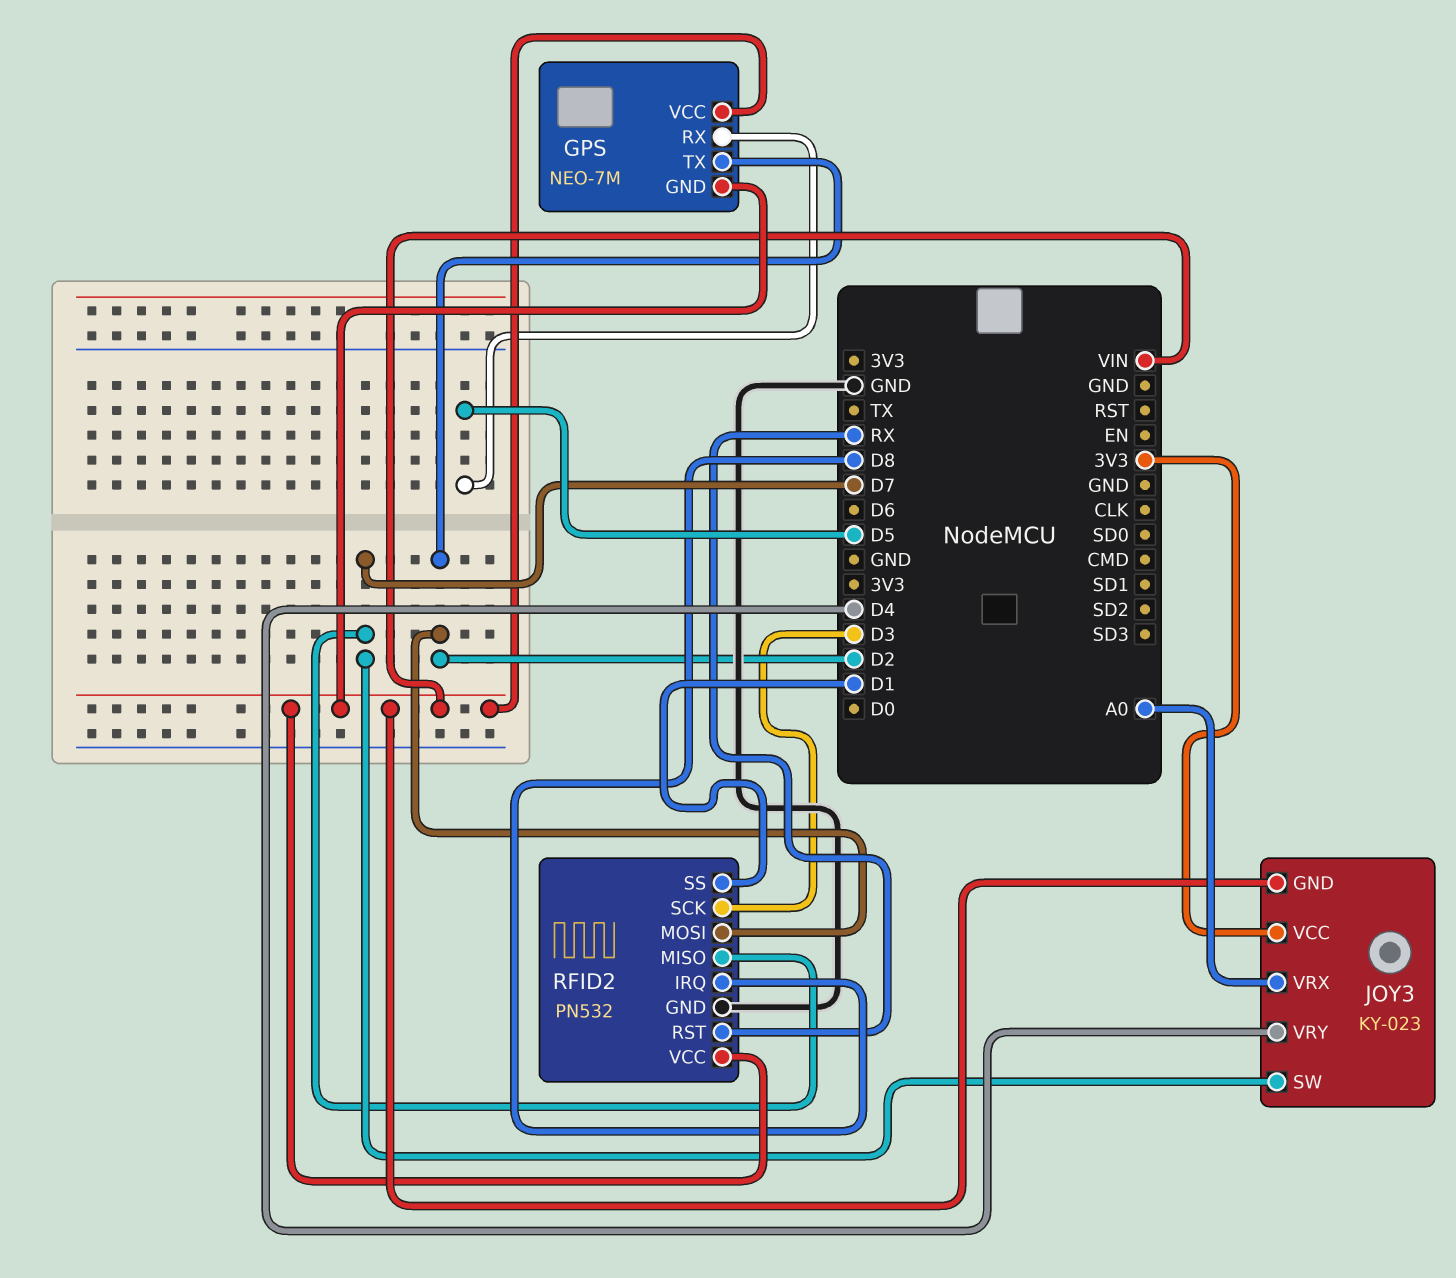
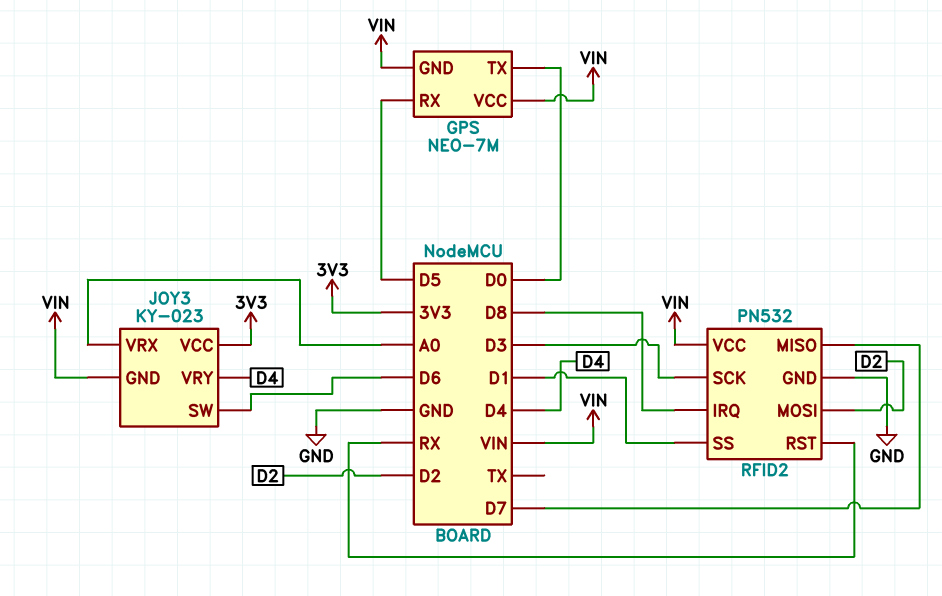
GPS pin TX: D2 -> D0
JOY3 pin SW: D7 -> D6

